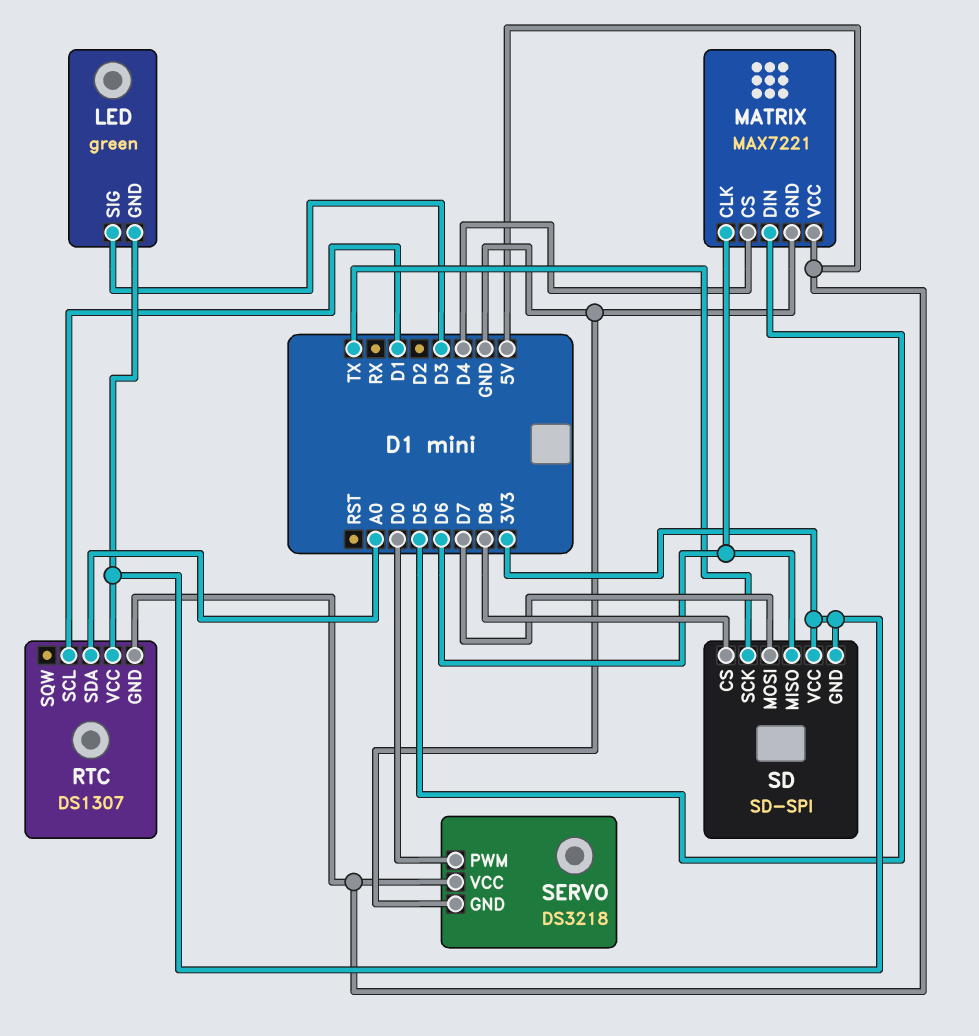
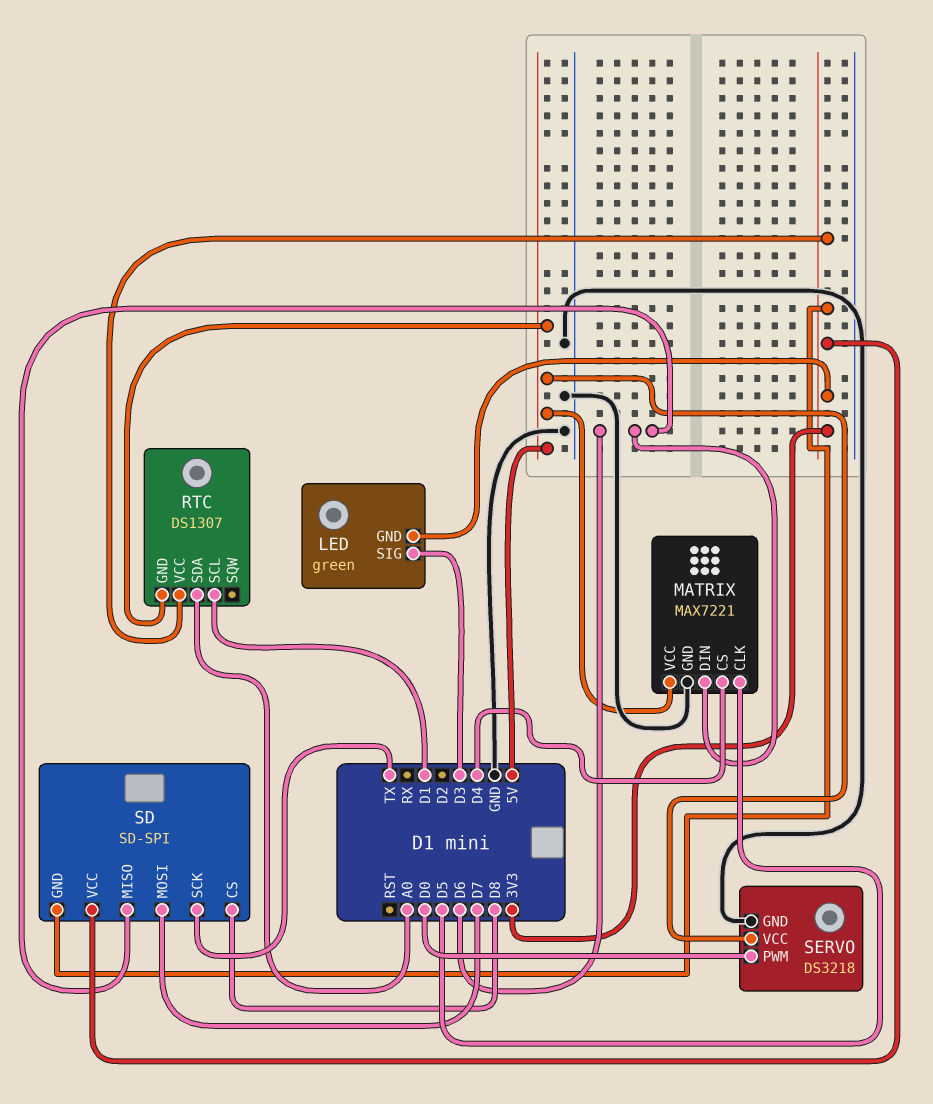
MATRIX pin CLK: D6 -> D5
MATRIX pin DIN: D5 -> D6

